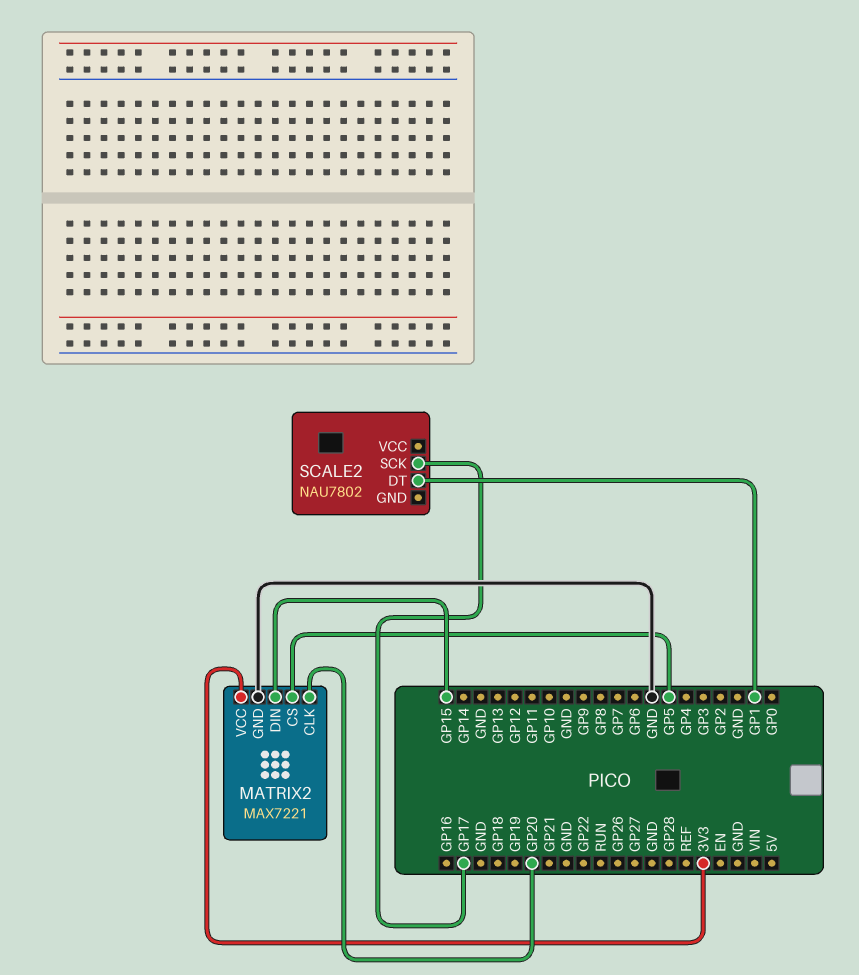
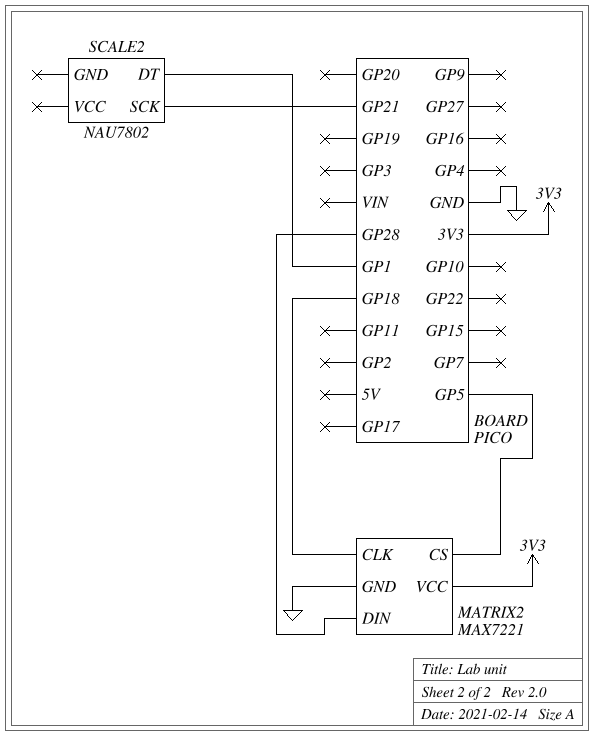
MATRIX2 pin CLK: GP20 -> GP18
MATRIX2 pin DIN: GP15 -> GP28
SCALE2 pin SCK: GP17 -> GP21

